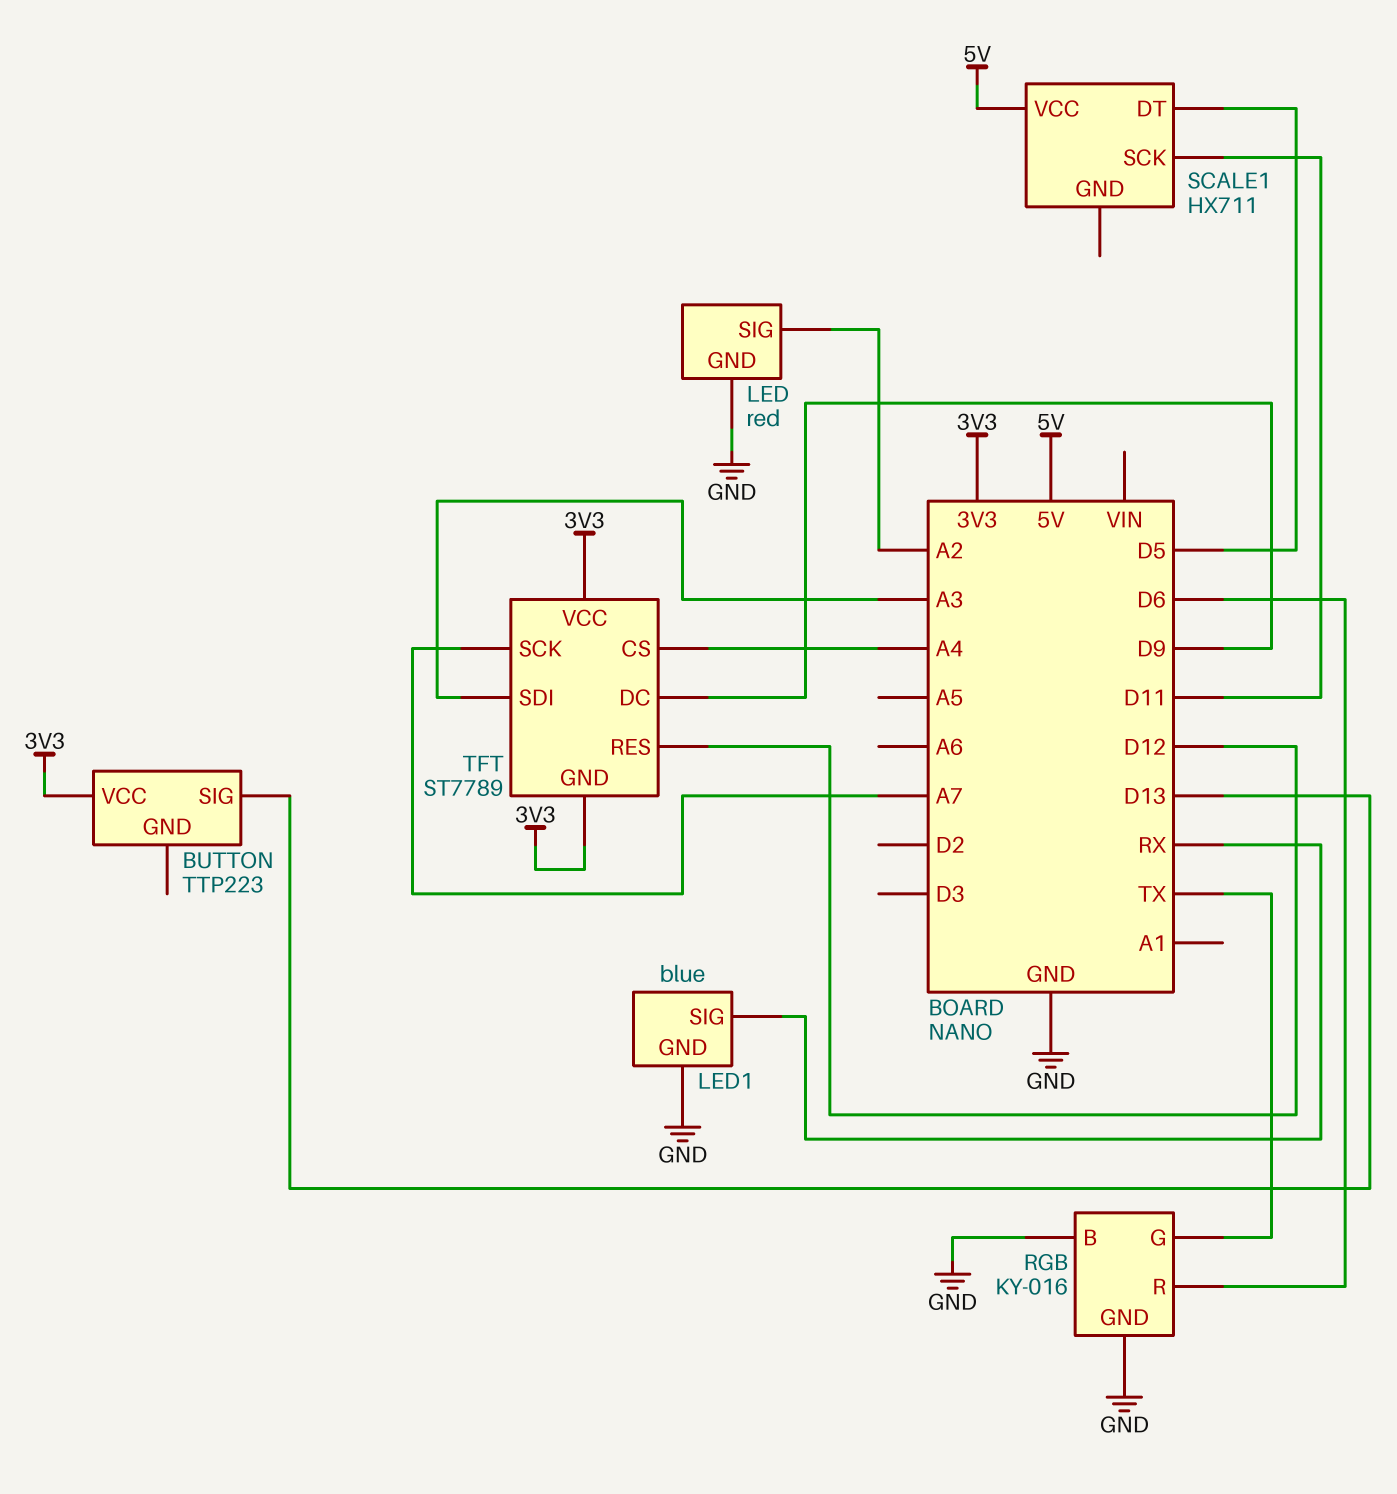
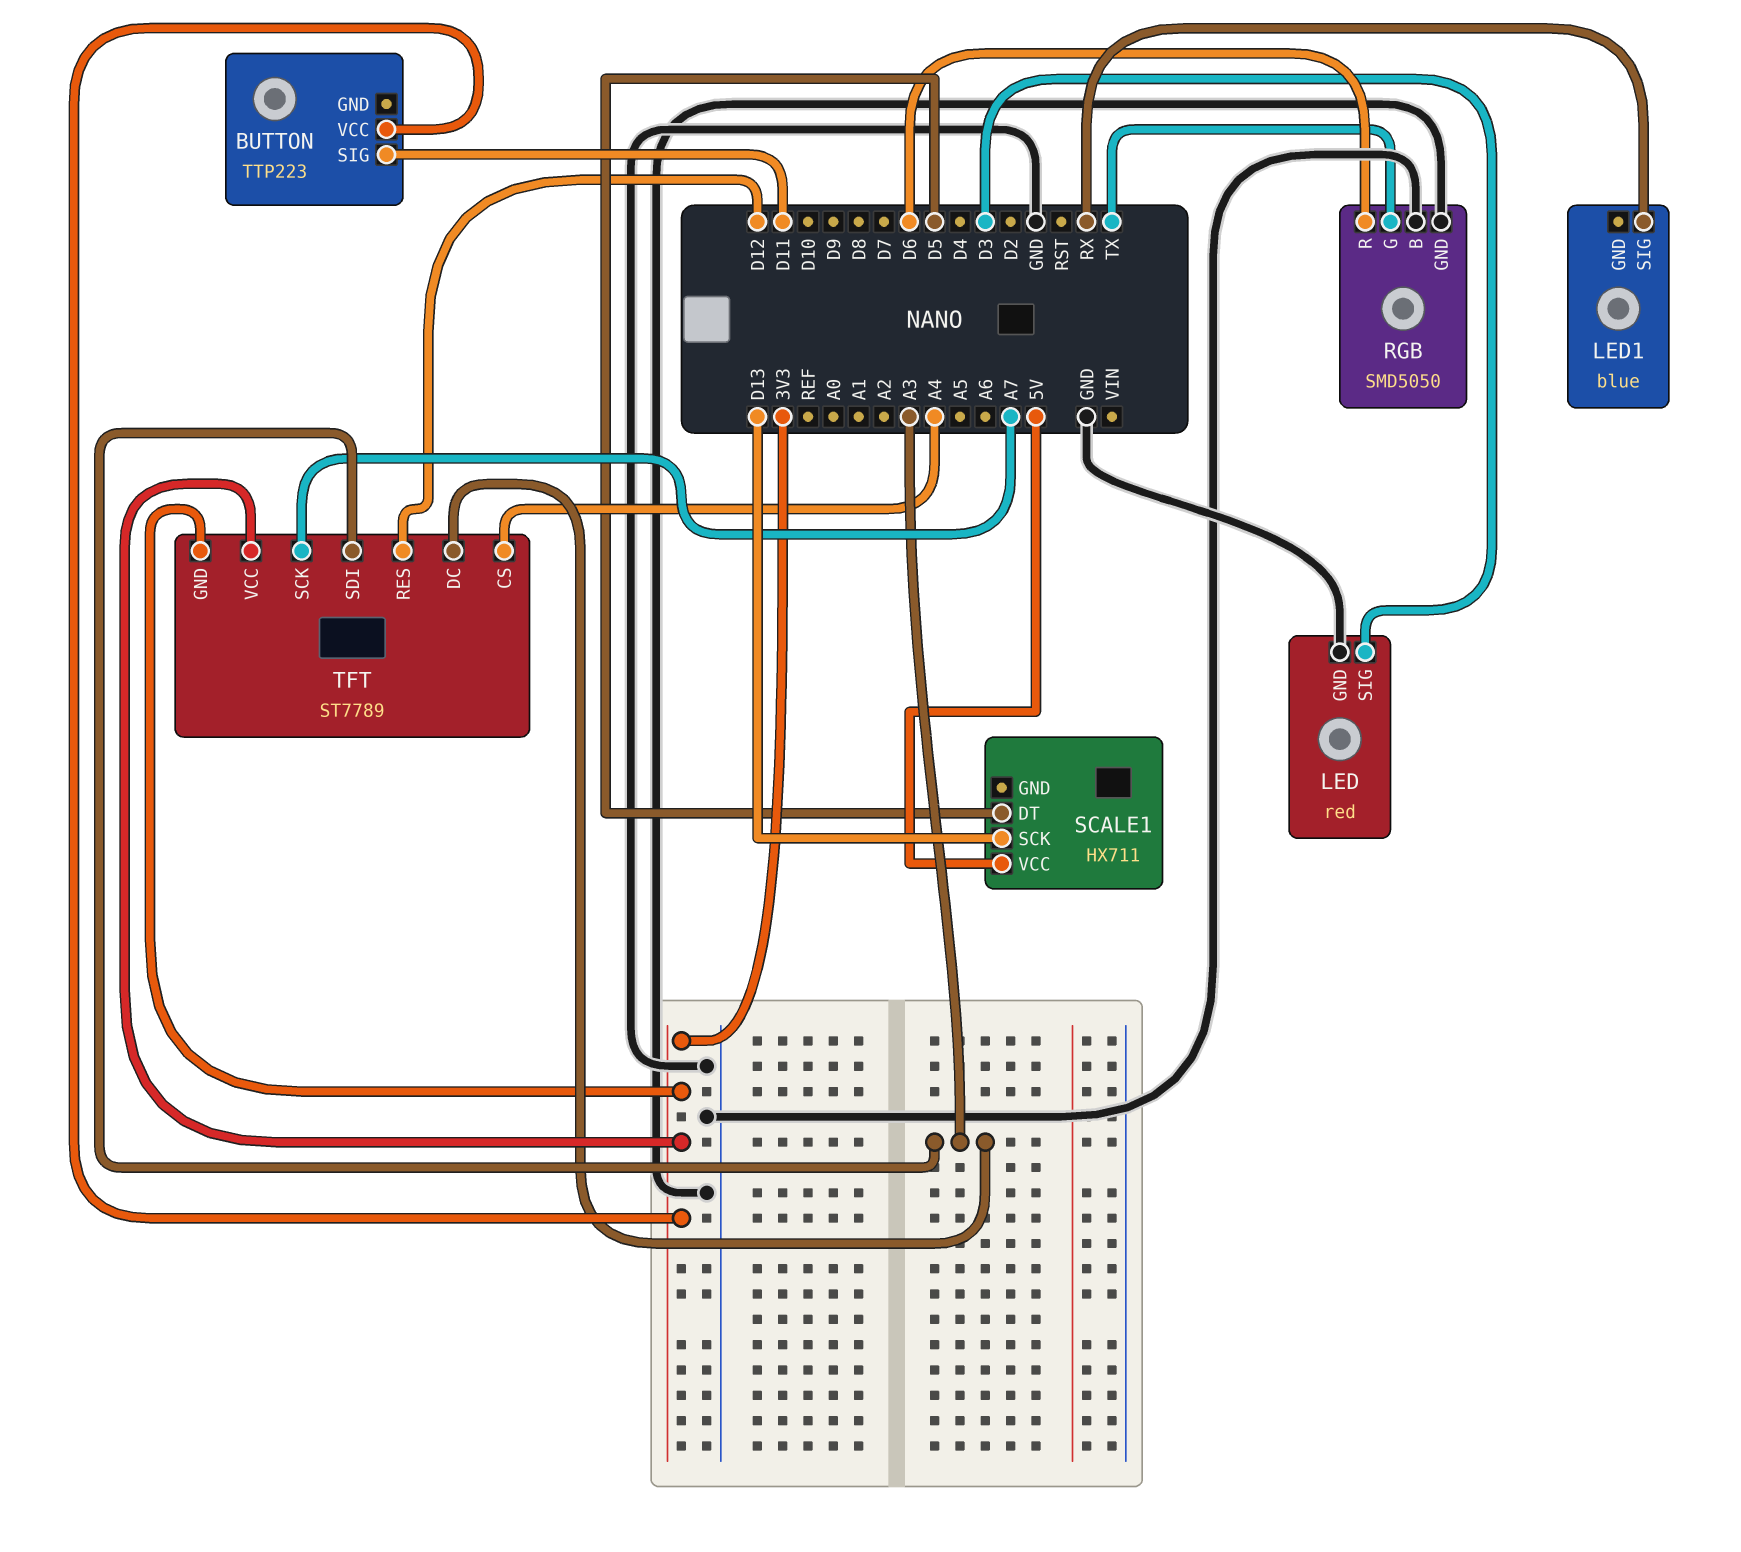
BUTTON pin SIG: D13 -> D11
LED pin SIG: A2 -> D3
LED1 pin GND: GND -> none
RGB: KY-016 -> SMD5050
SCALE1 pin SCK: D11 -> D13
TFT pin DC: D9 -> A3

